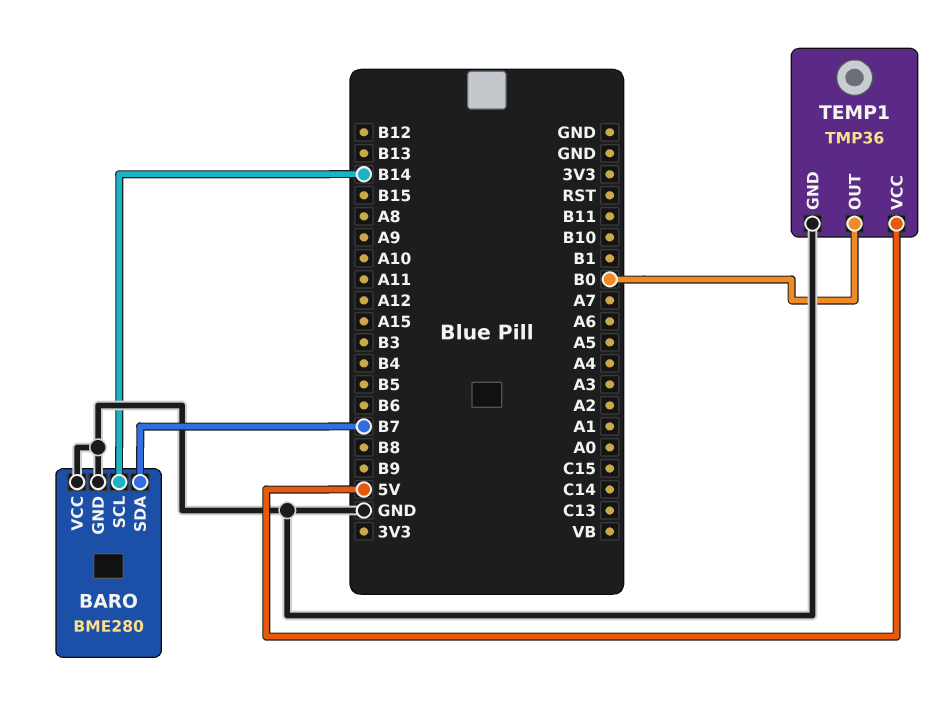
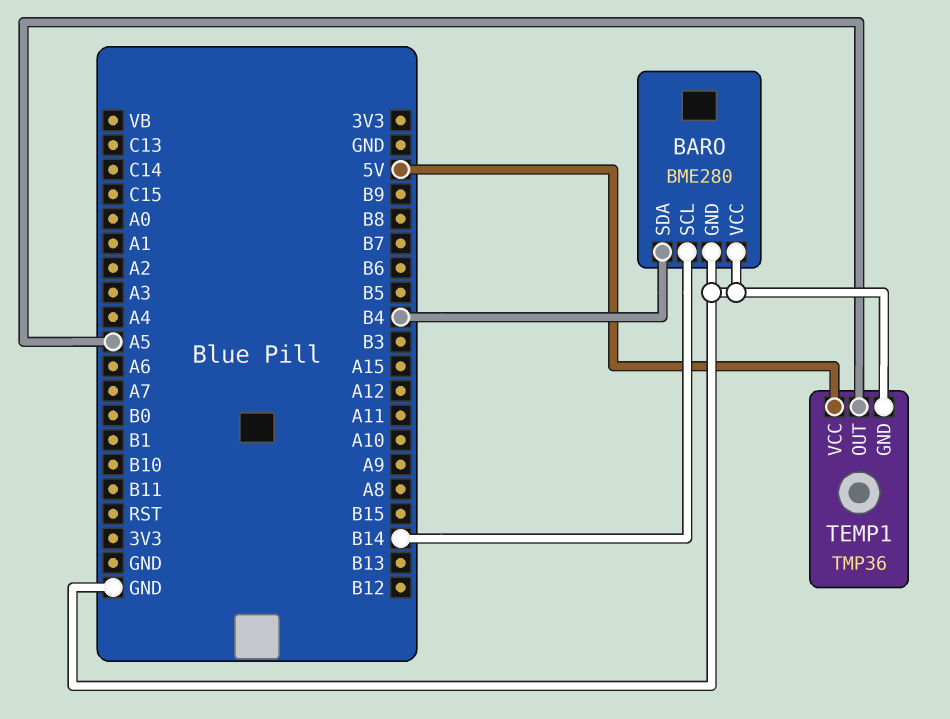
BARO pin SDA: B7 -> B4
TEMP1 pin OUT: B0 -> A5

